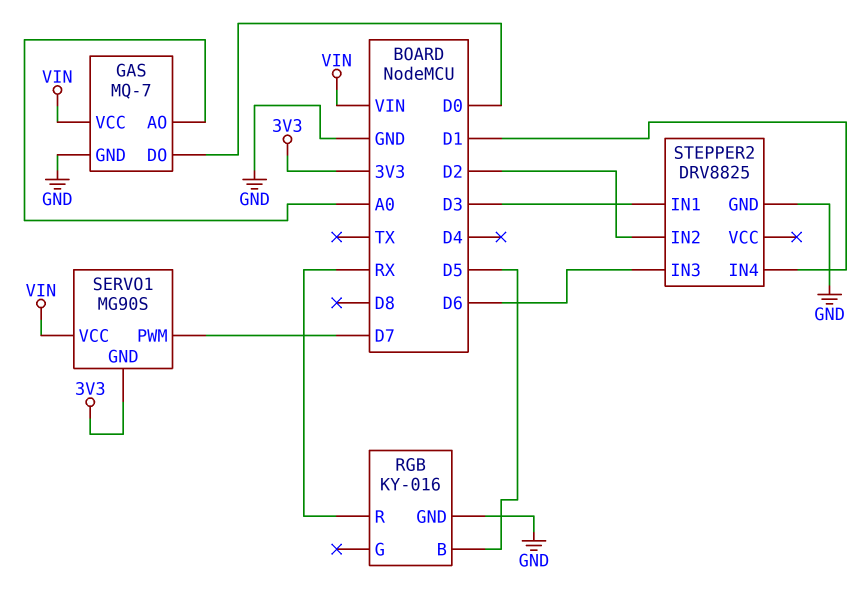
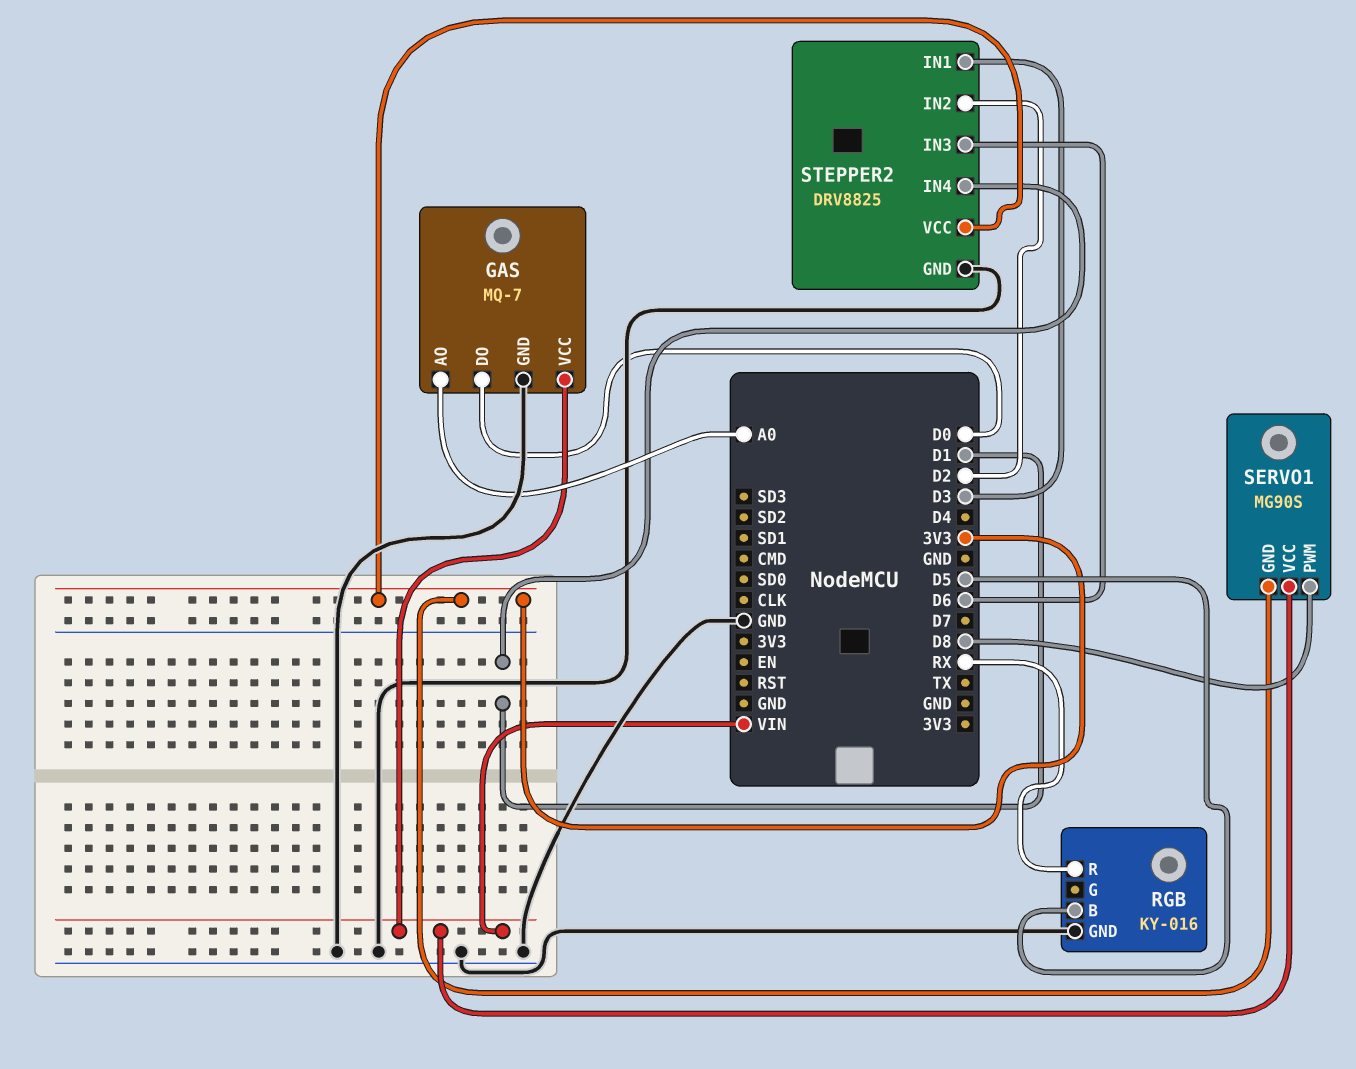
SERVO1 pin PWM: D7 -> D8
STEPPER2 pin VCC: none -> 3V3

